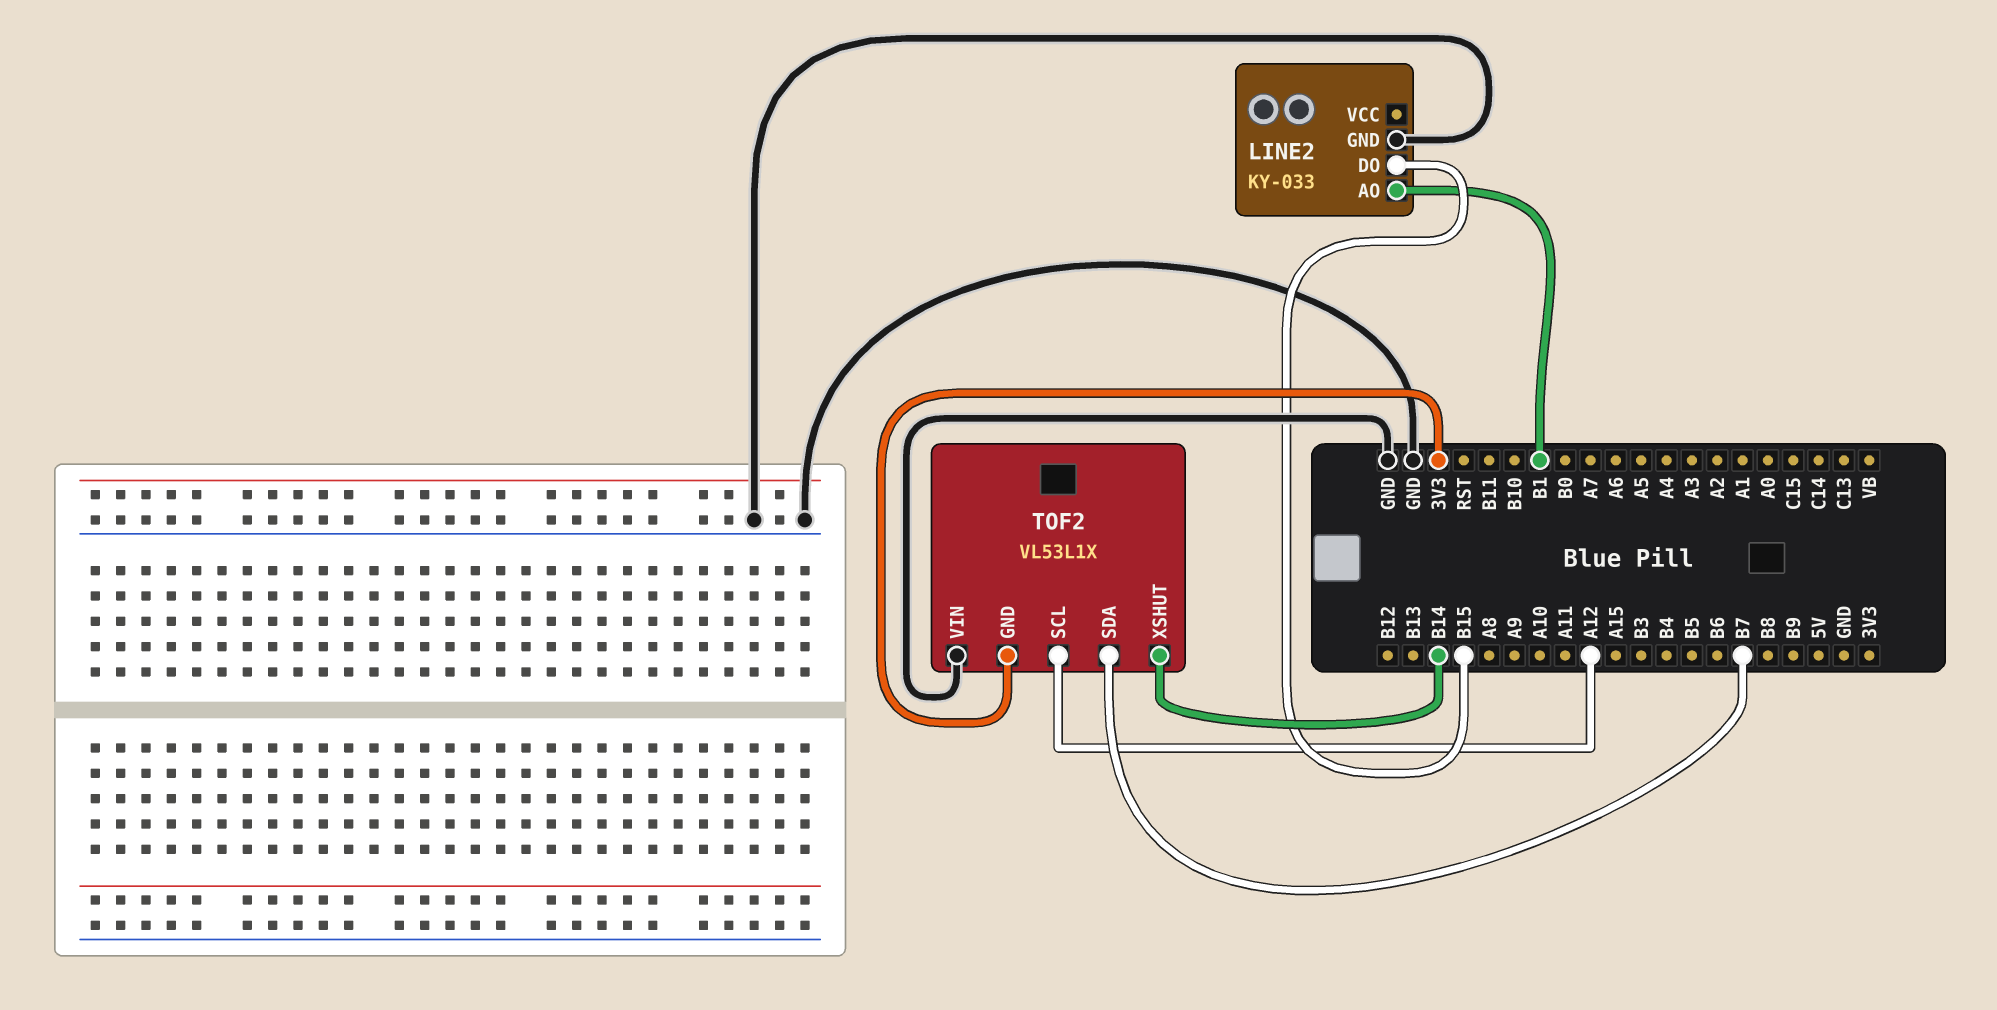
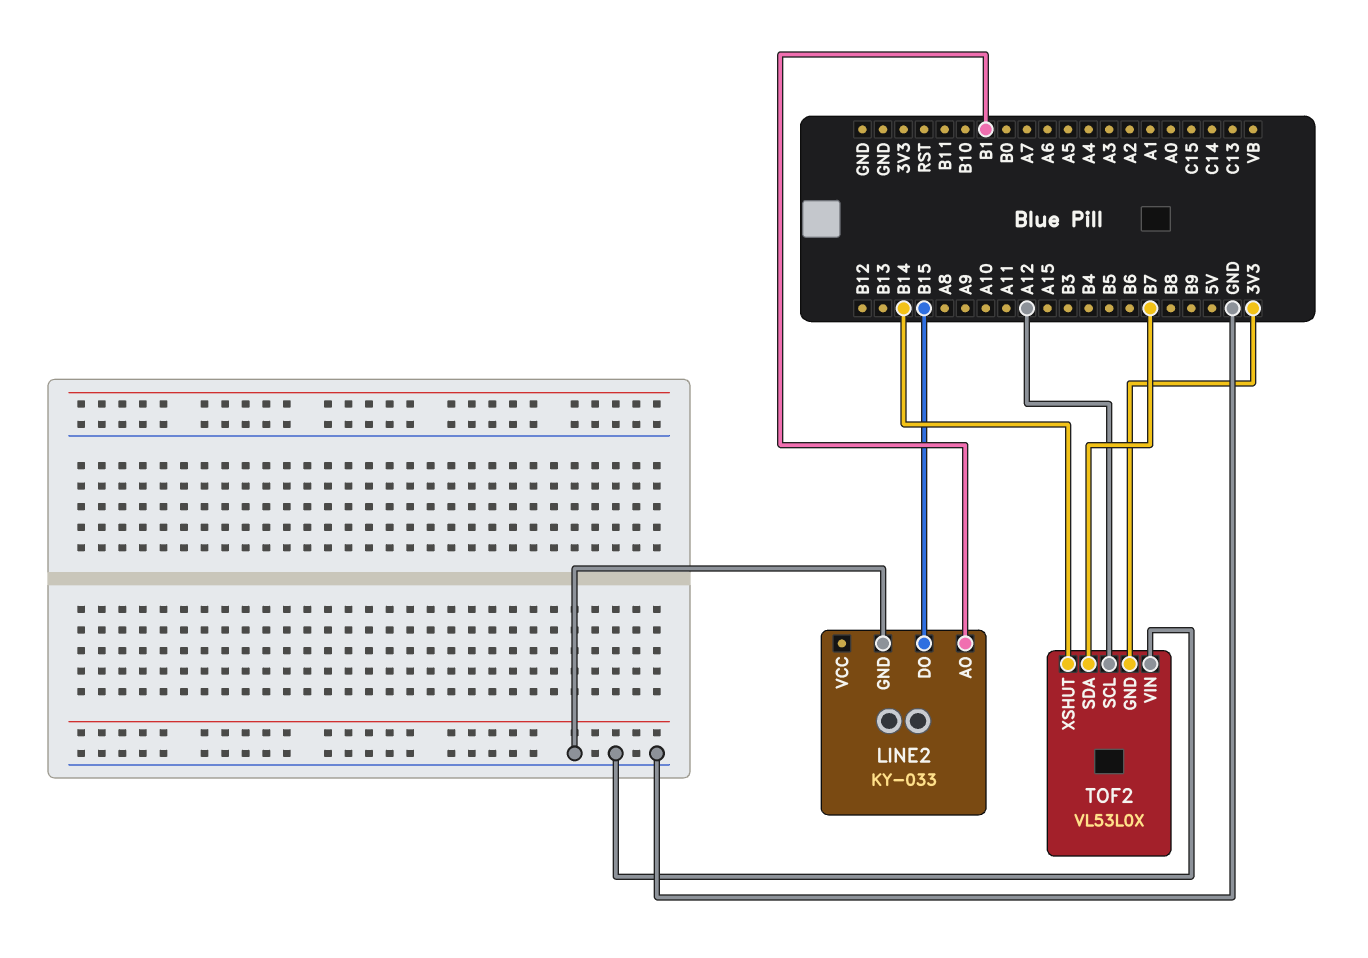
TOF2: VL53L1X -> VL53L0X

